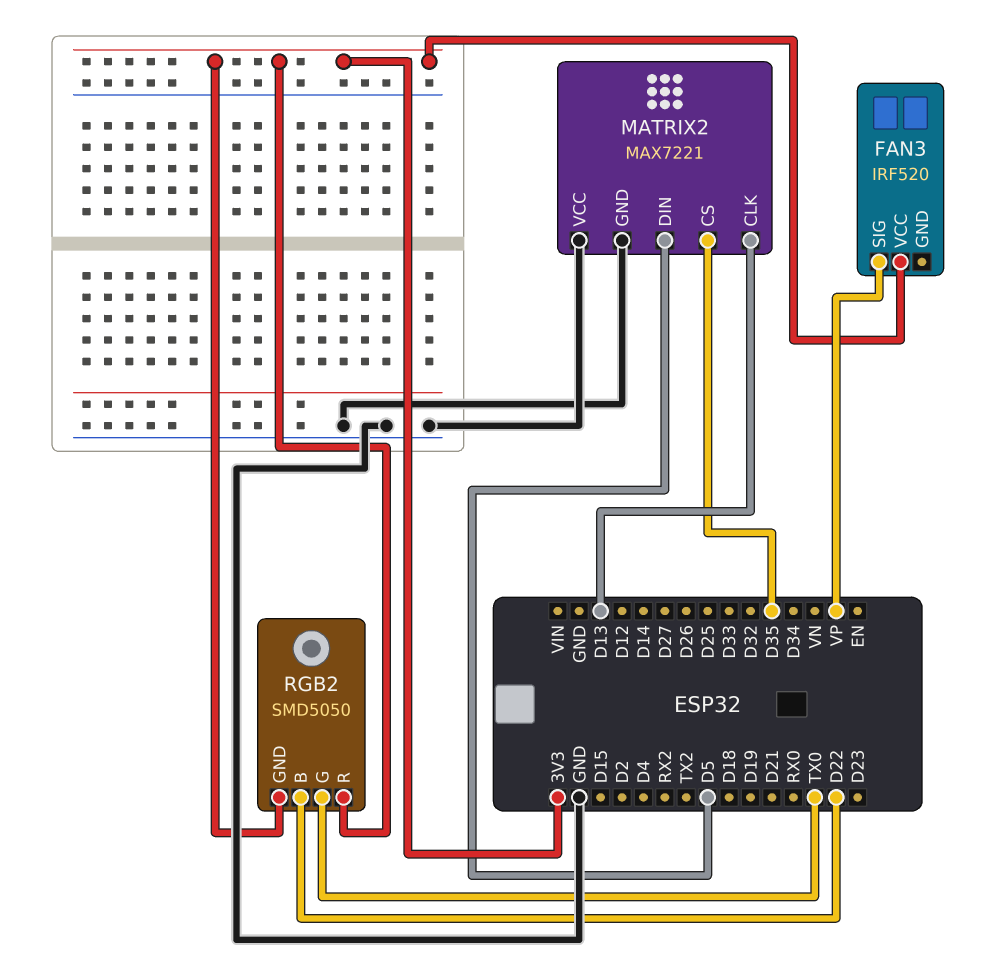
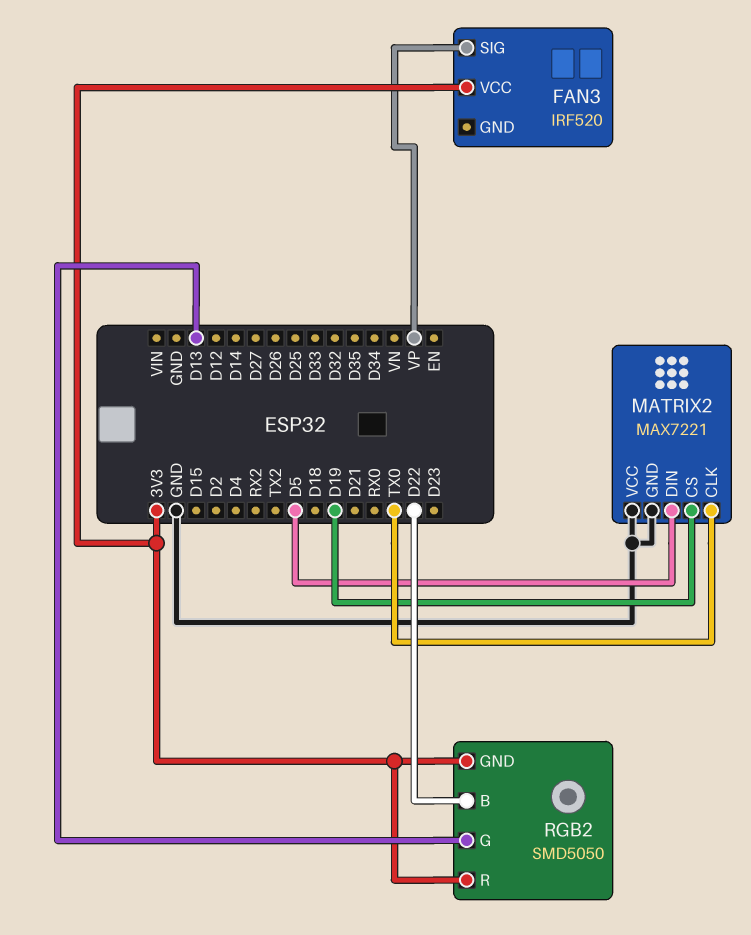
MATRIX2 pin CLK: D13 -> TX0
MATRIX2 pin CS: D35 -> D19
RGB2 pin G: TX0 -> D13

